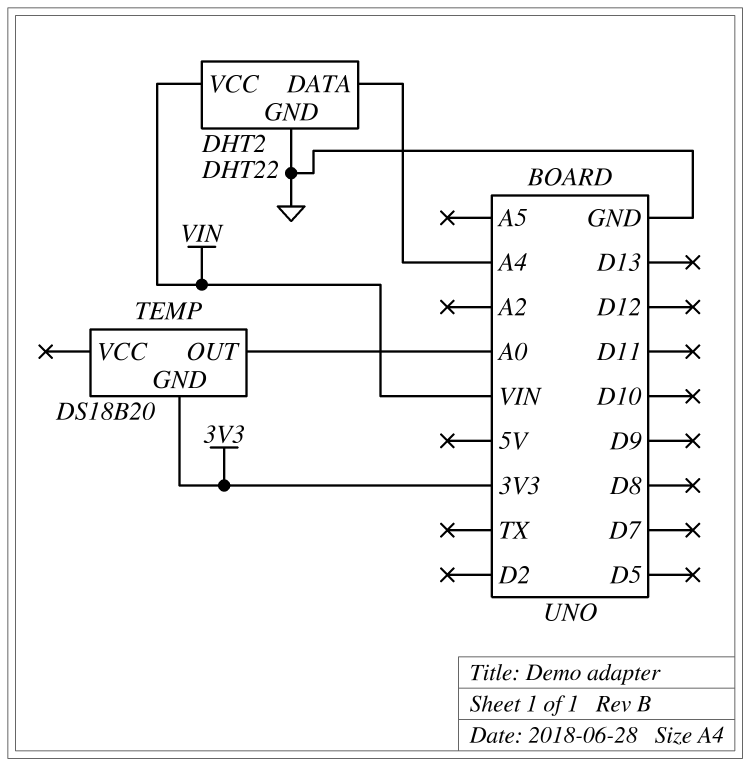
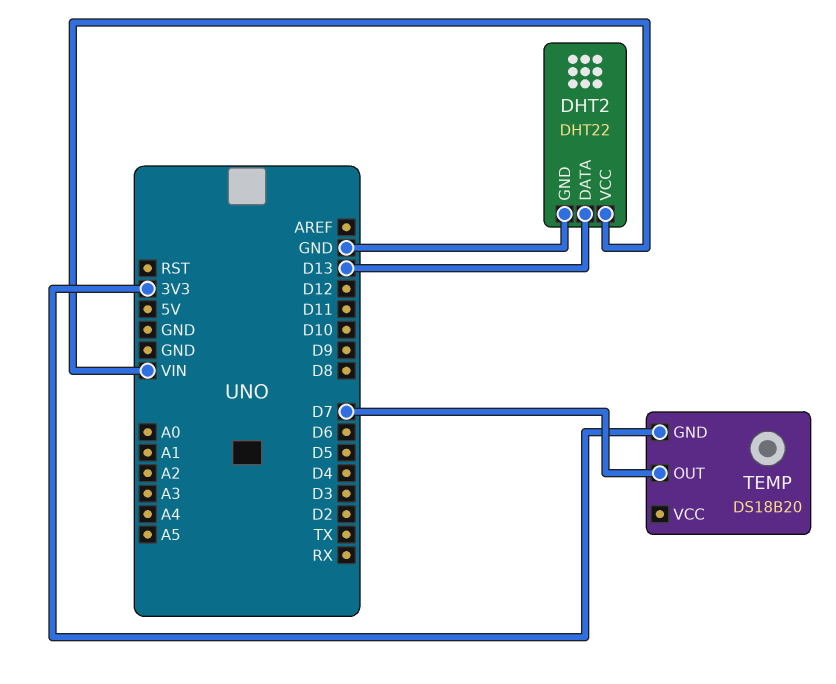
DHT2 pin DATA: A4 -> D13
TEMP pin OUT: A0 -> D7

